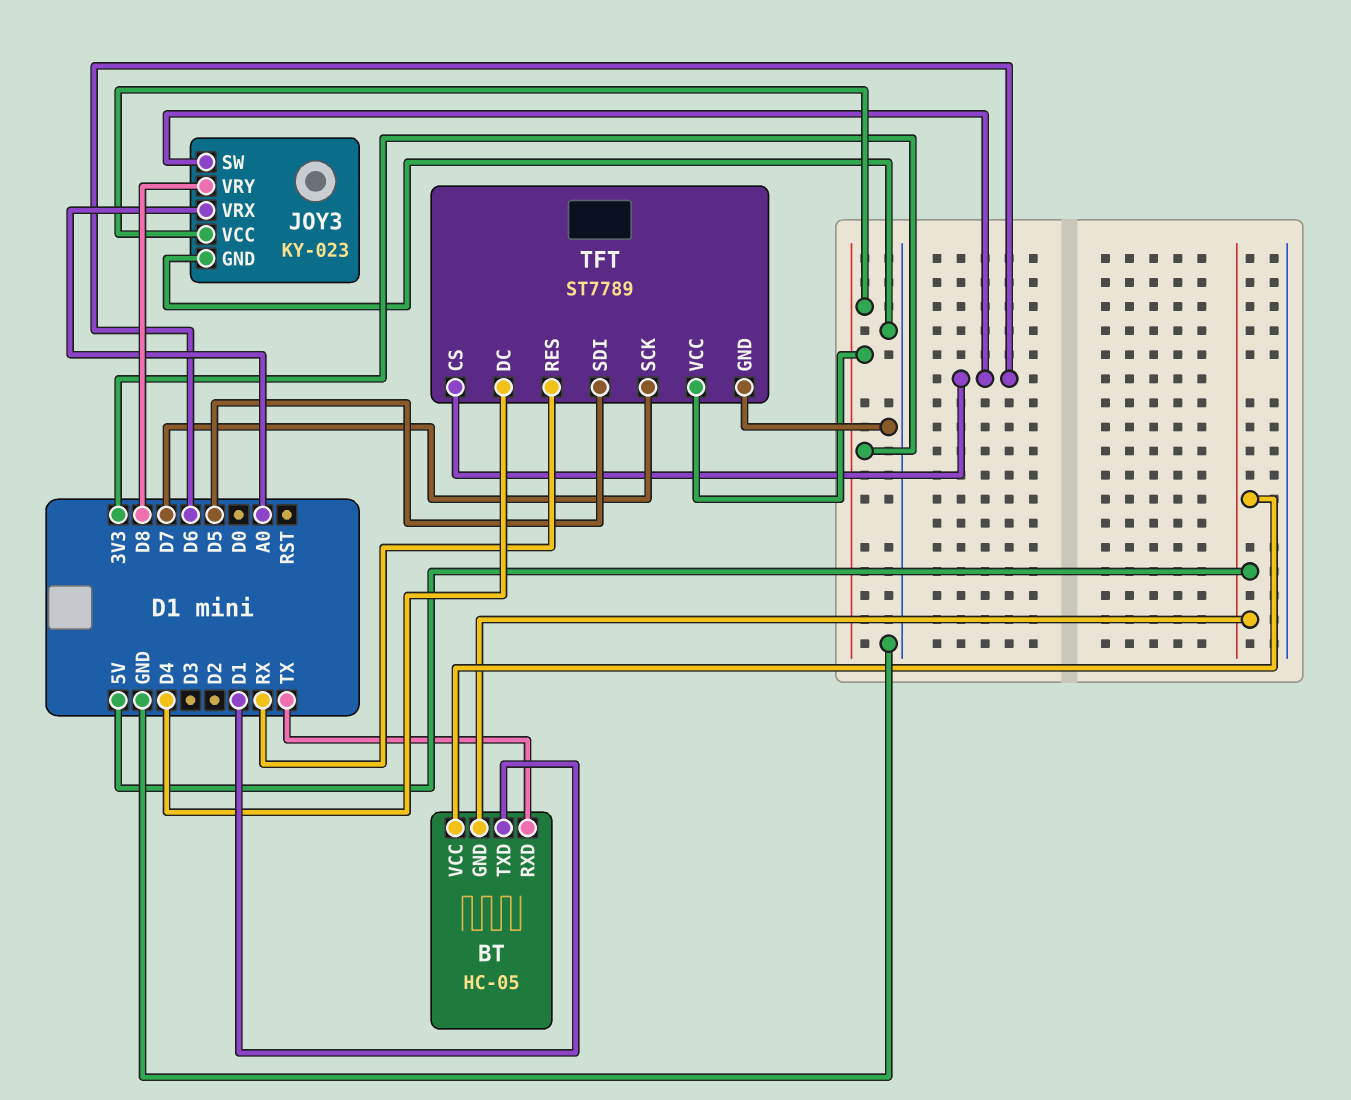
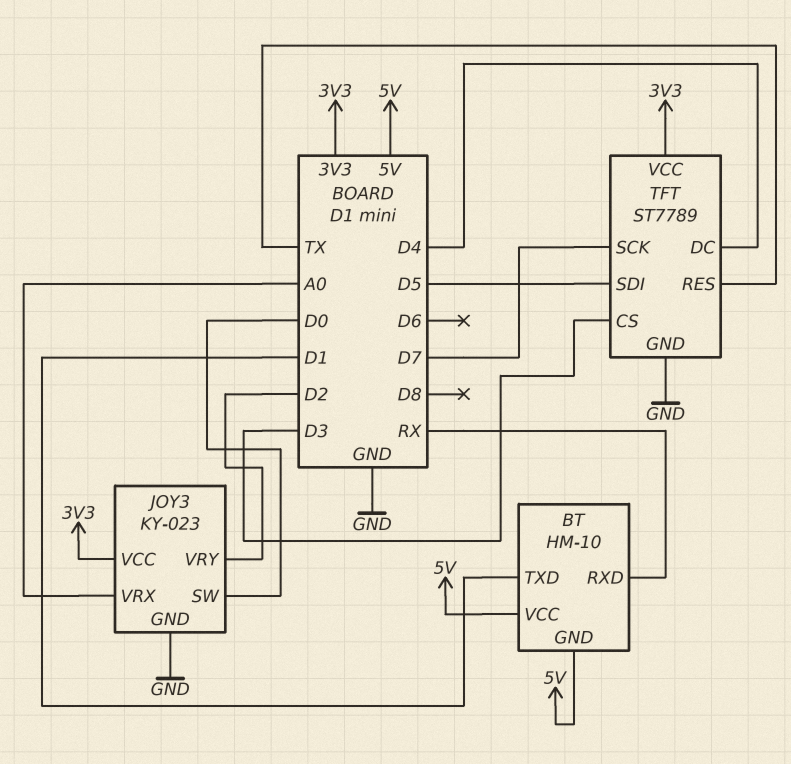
BT: HC-05 -> HM-10
BT pin RXD: TX -> RX
JOY3 pin SW: D6 -> D0
JOY3 pin VRY: D8 -> D2
TFT pin CS: D6 -> D3
TFT pin RES: RX -> TX

